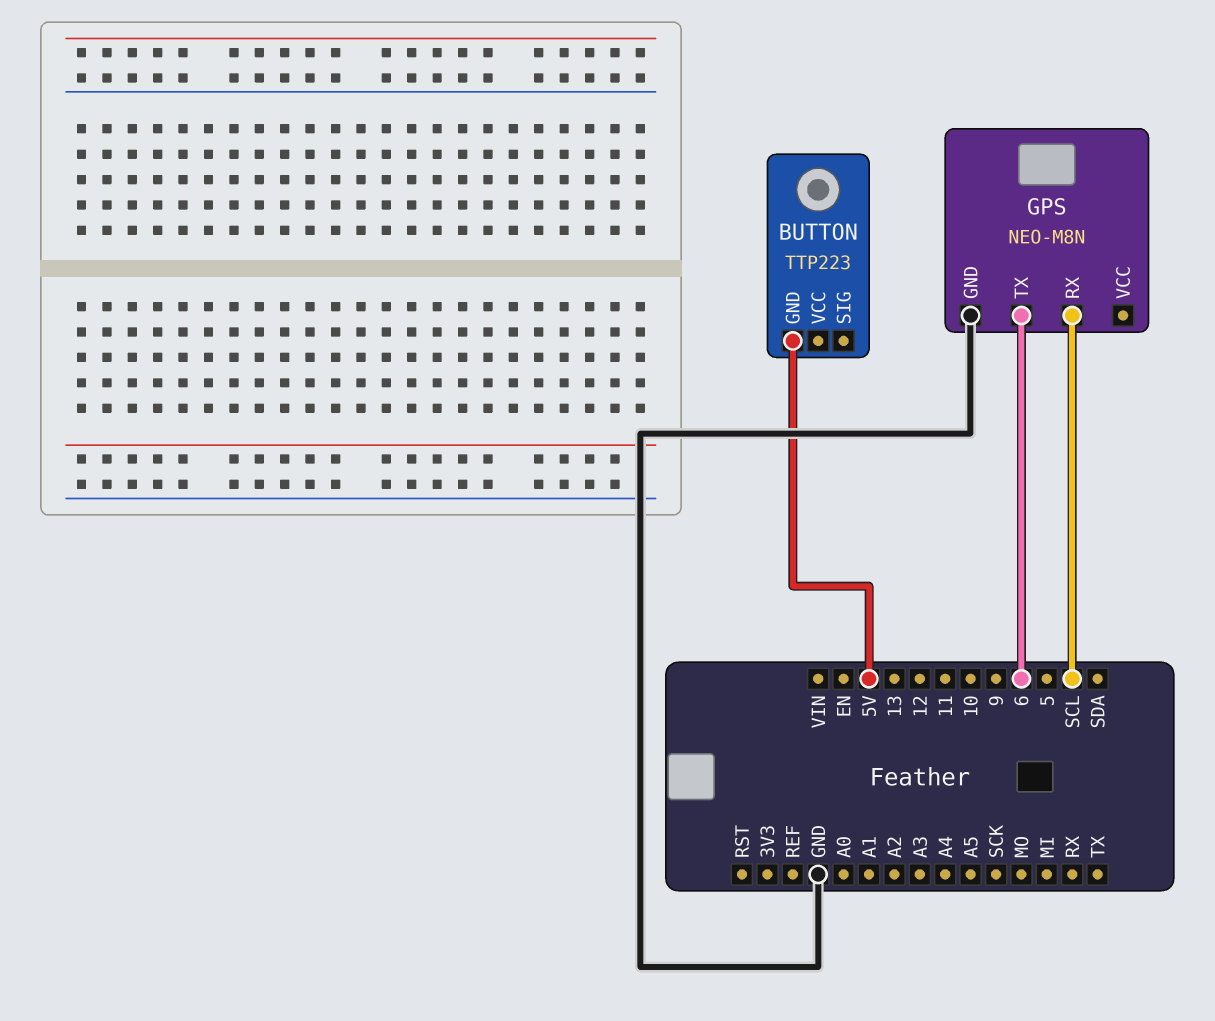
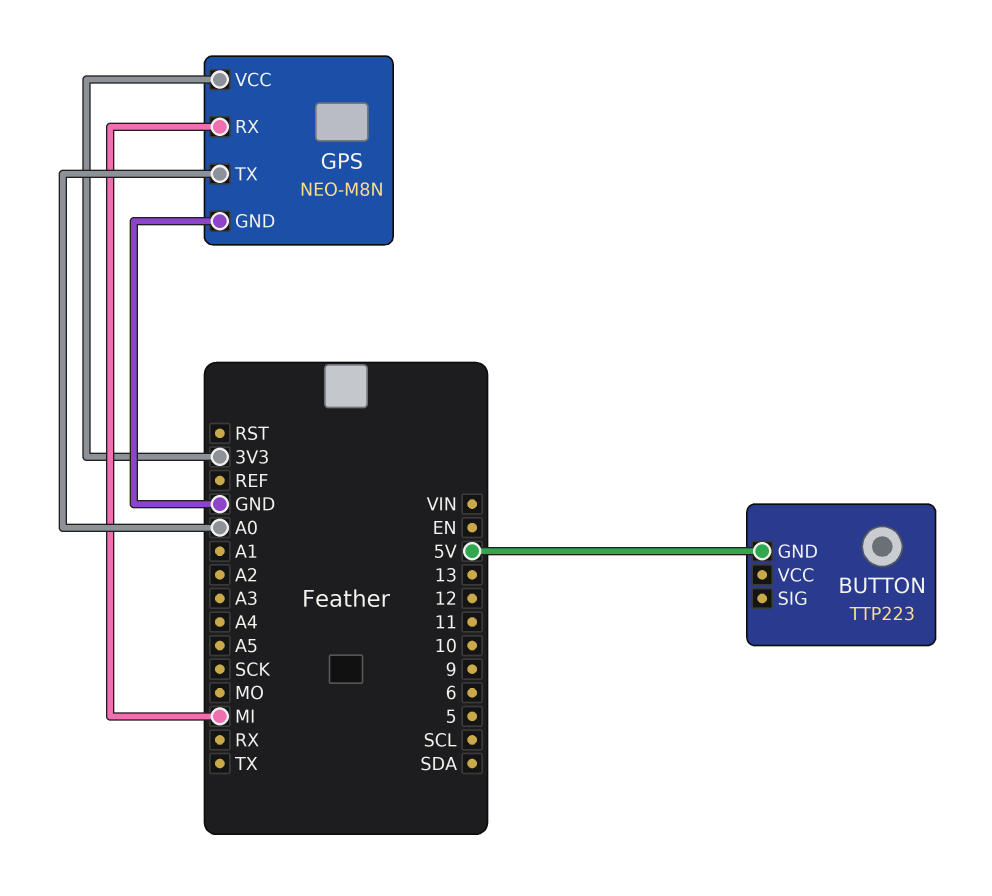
GPS pin RX: SCL -> MI
GPS pin TX: 6 -> A0
GPS pin VCC: none -> 3V3

